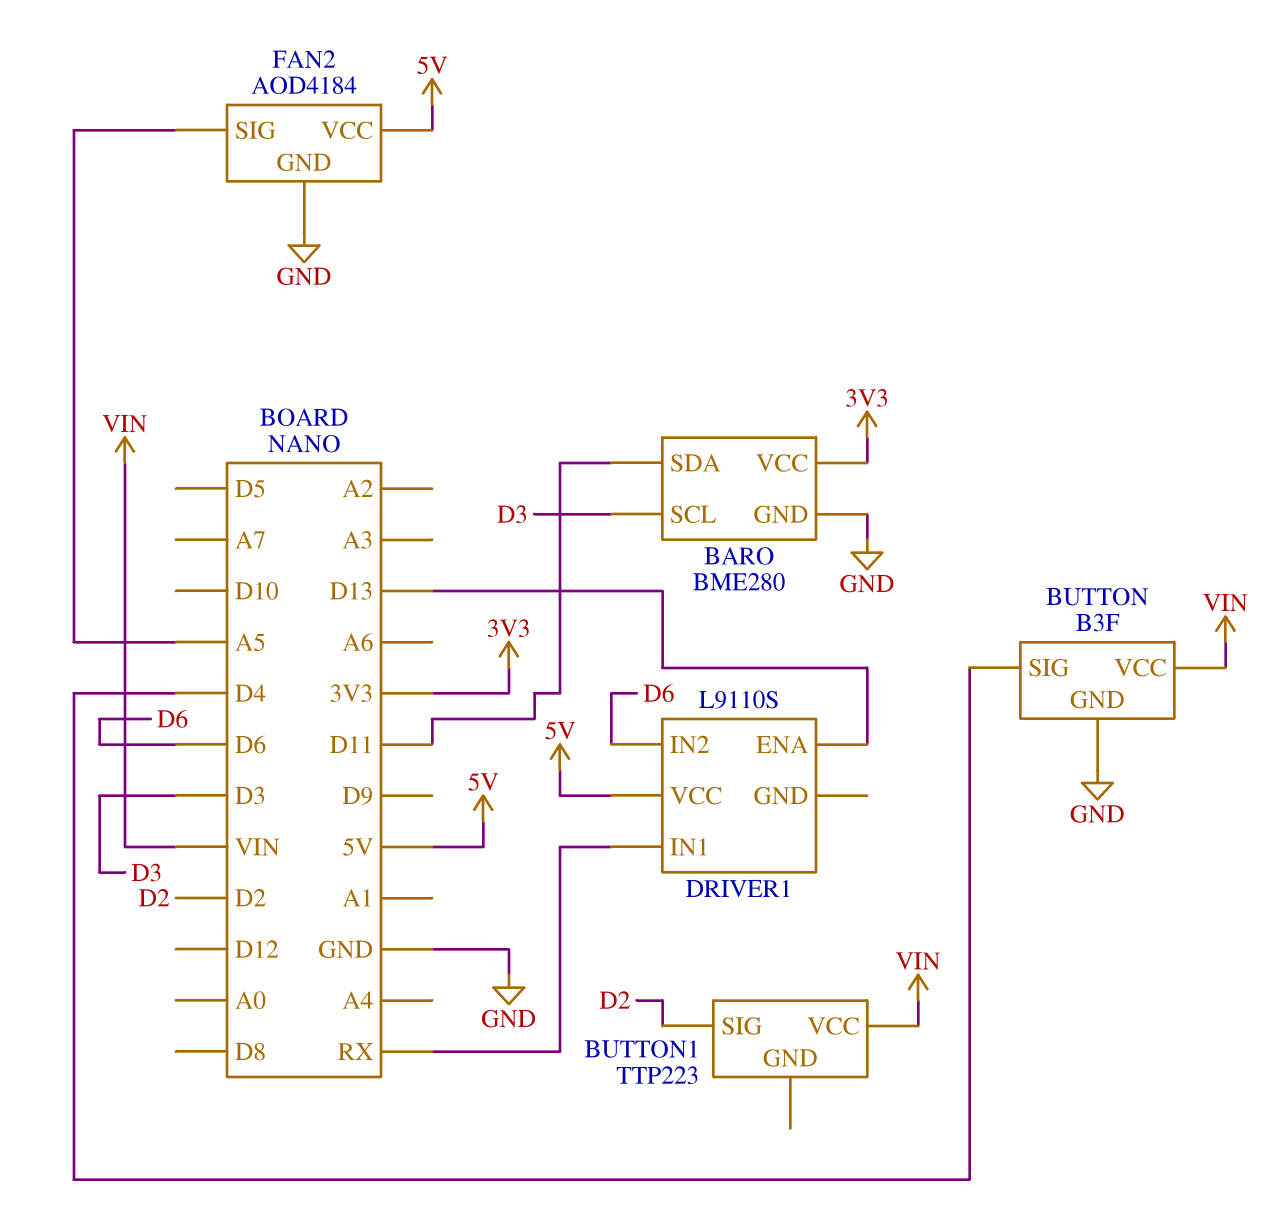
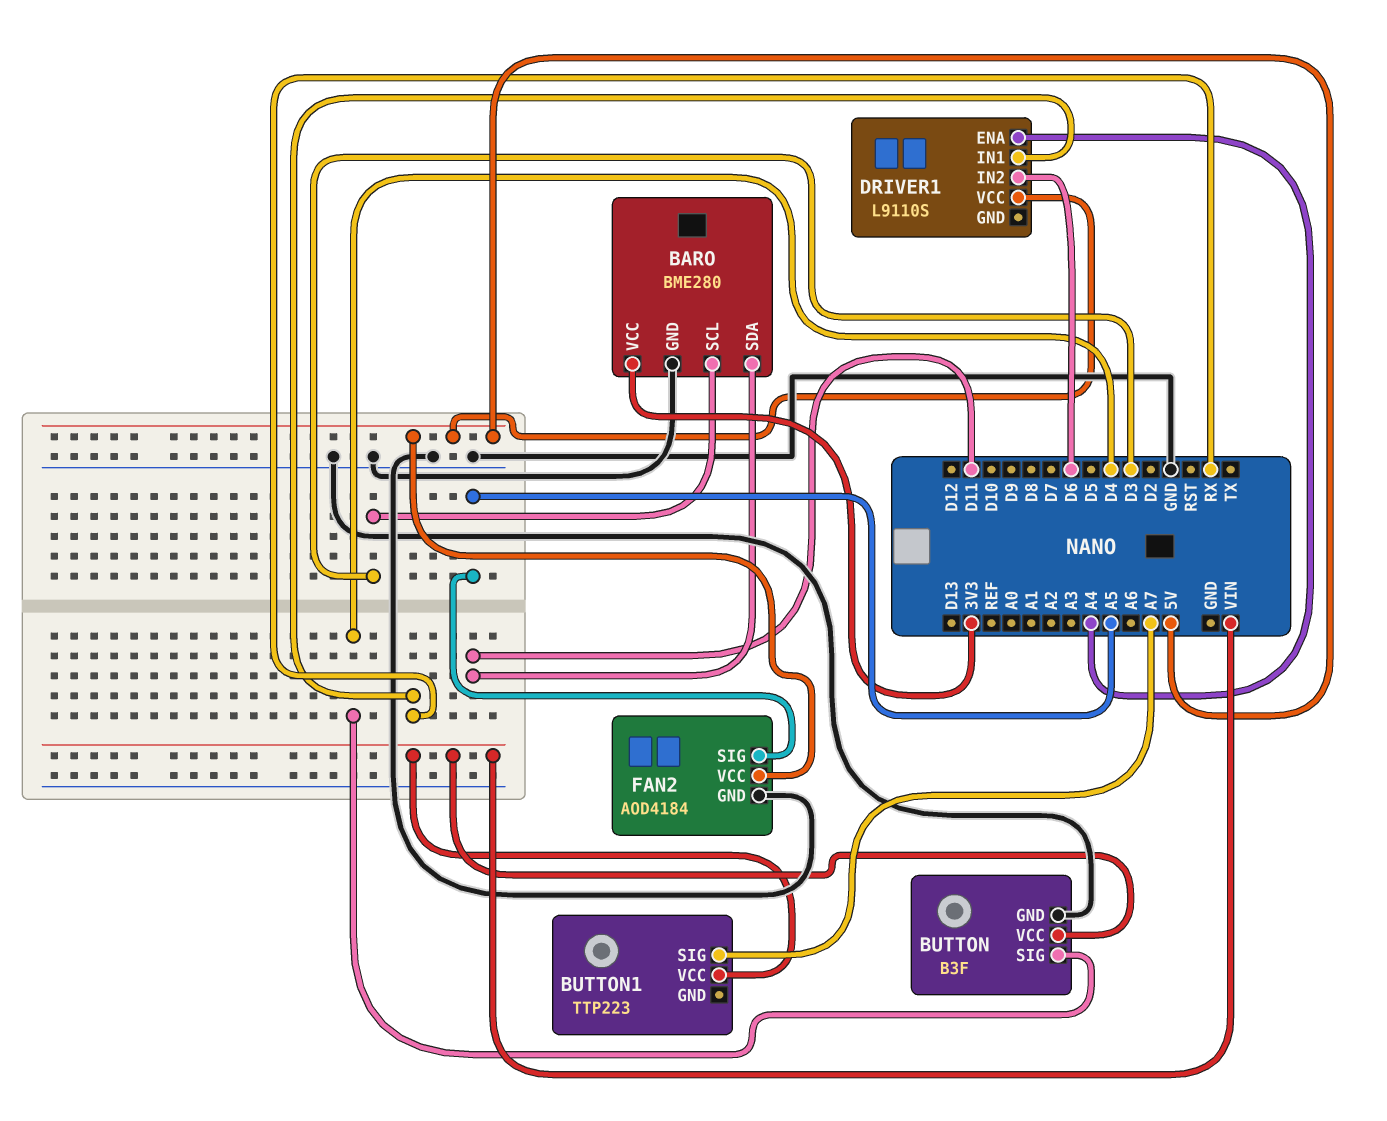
BUTTON1 pin SIG: D2 -> A7
DRIVER1 pin ENA: D13 -> A4

